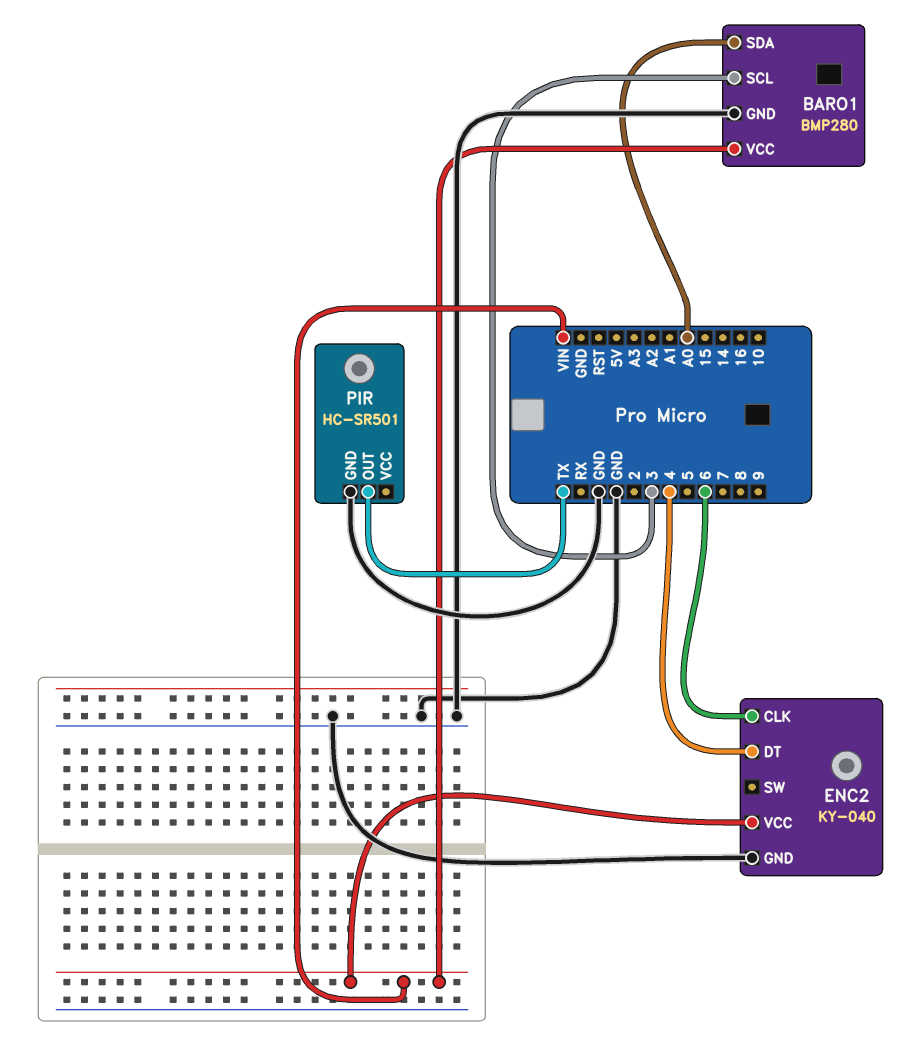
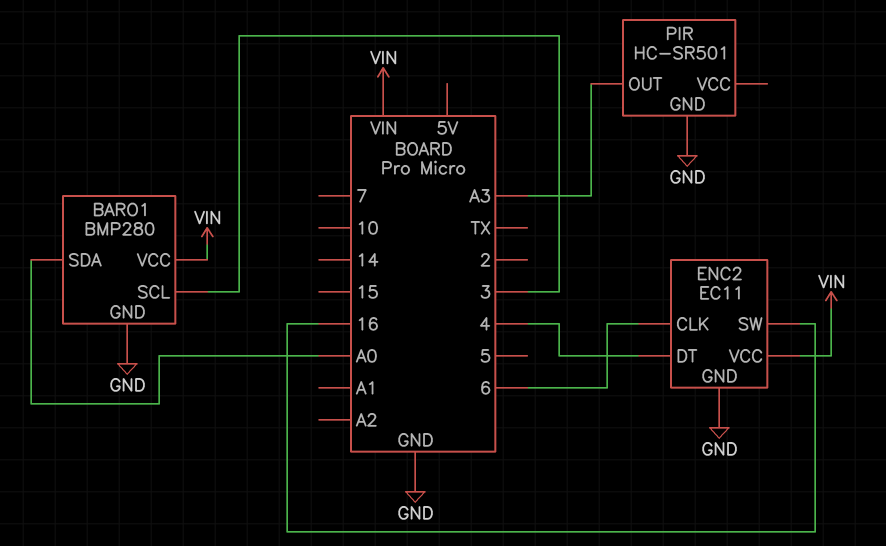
ENC2: KY-040 -> EC11
ENC2 pin SW: none -> 16
PIR pin OUT: TX -> A3

